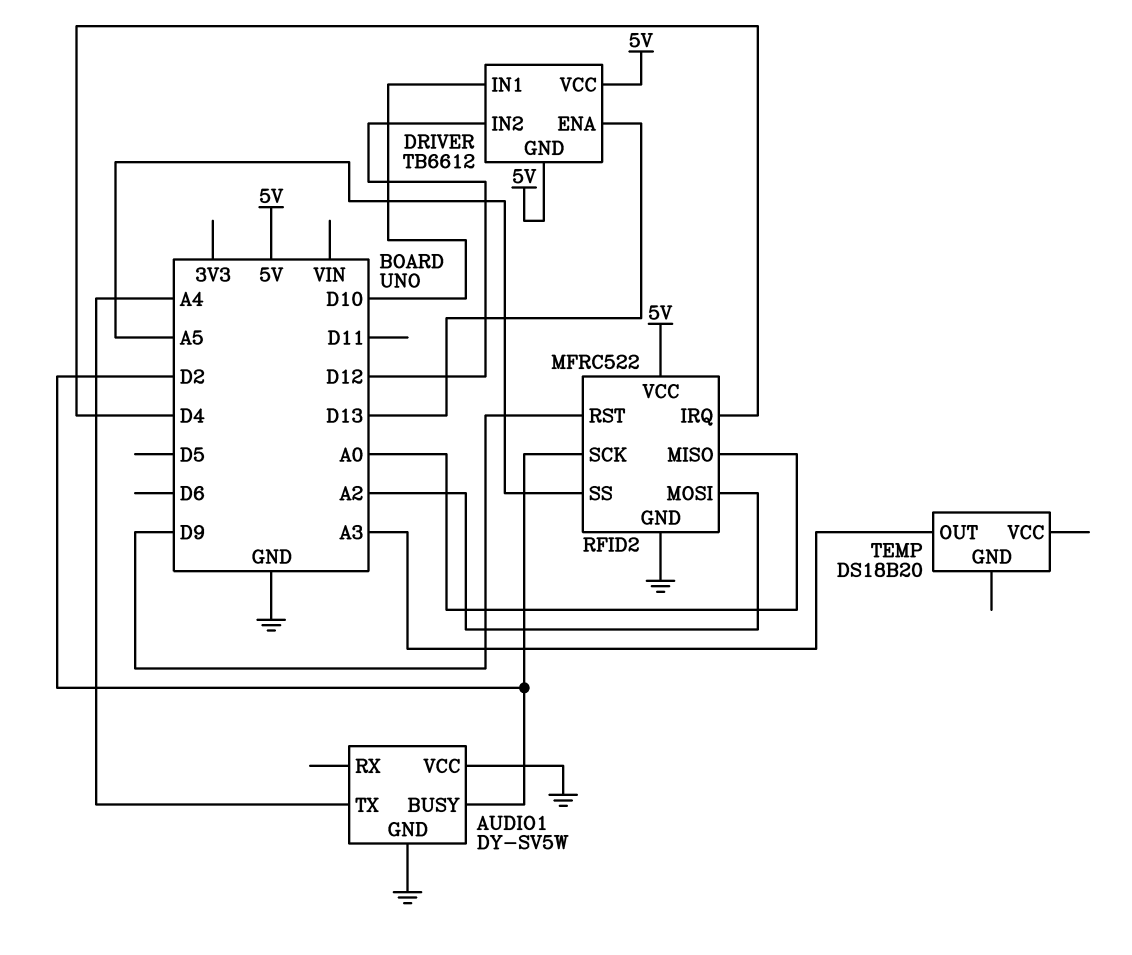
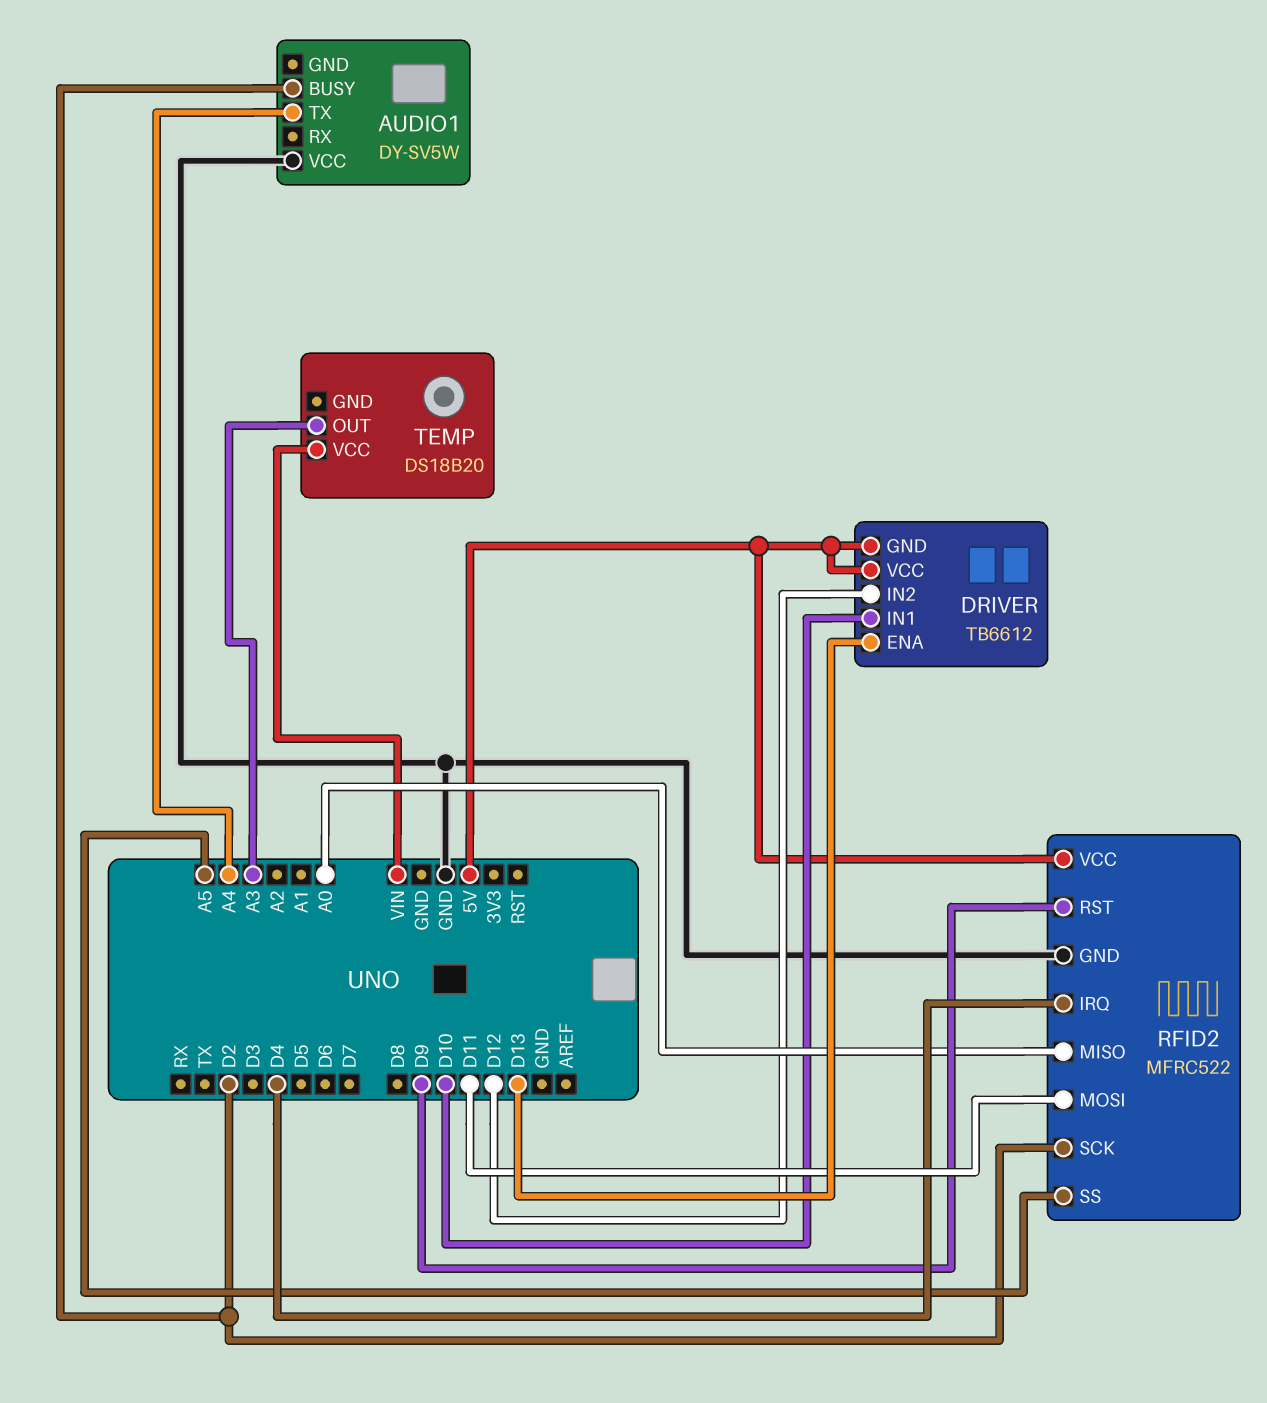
AUDIO1 pin GND: GND -> none
RFID2 pin MOSI: A2 -> D11
TEMP pin VCC: none -> VIN

